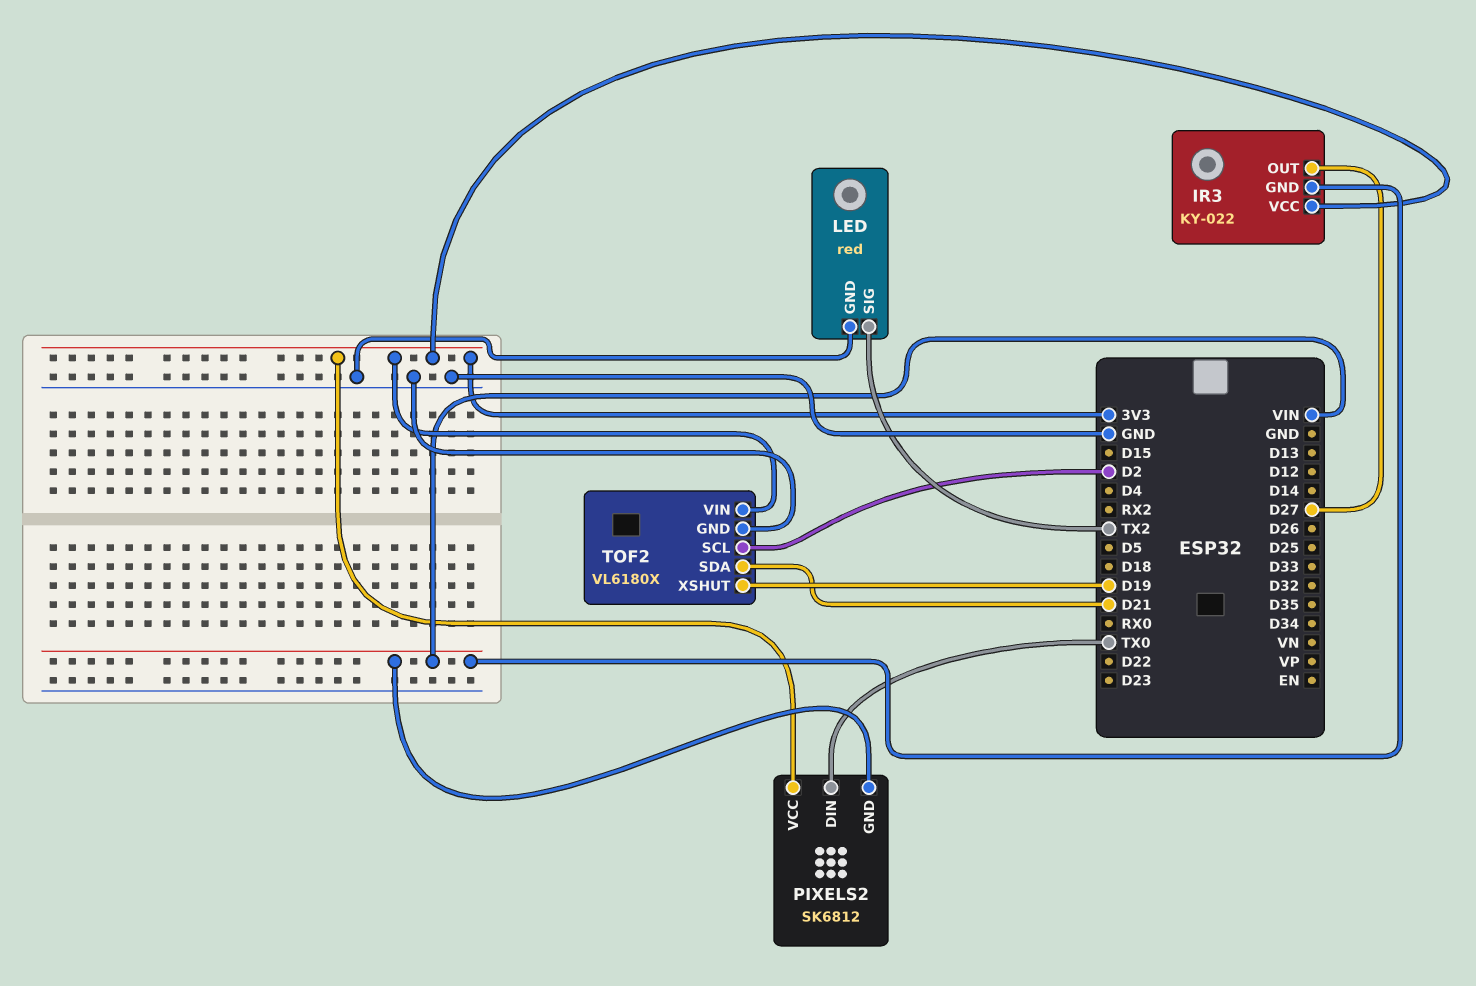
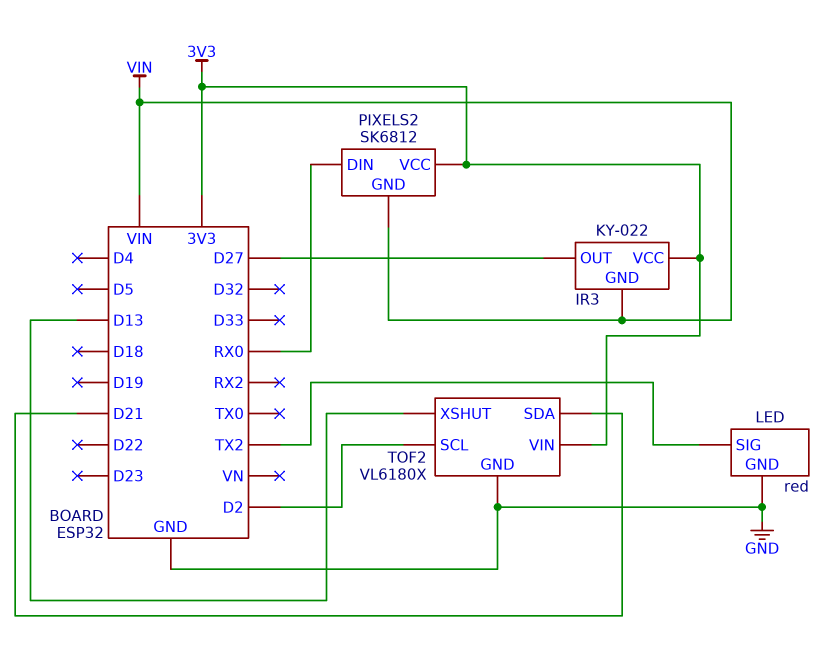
PIXELS2 pin DIN: TX0 -> RX0
TOF2 pin XSHUT: D19 -> D13

